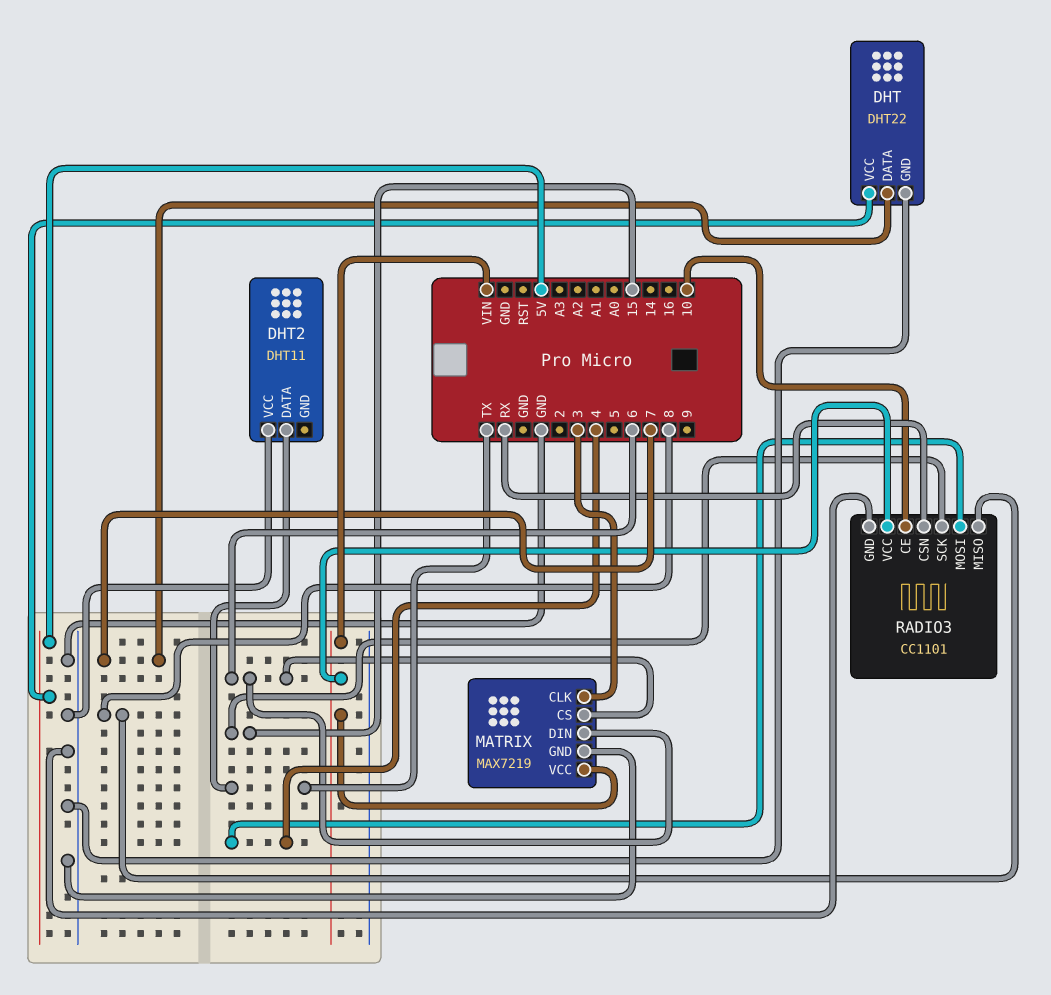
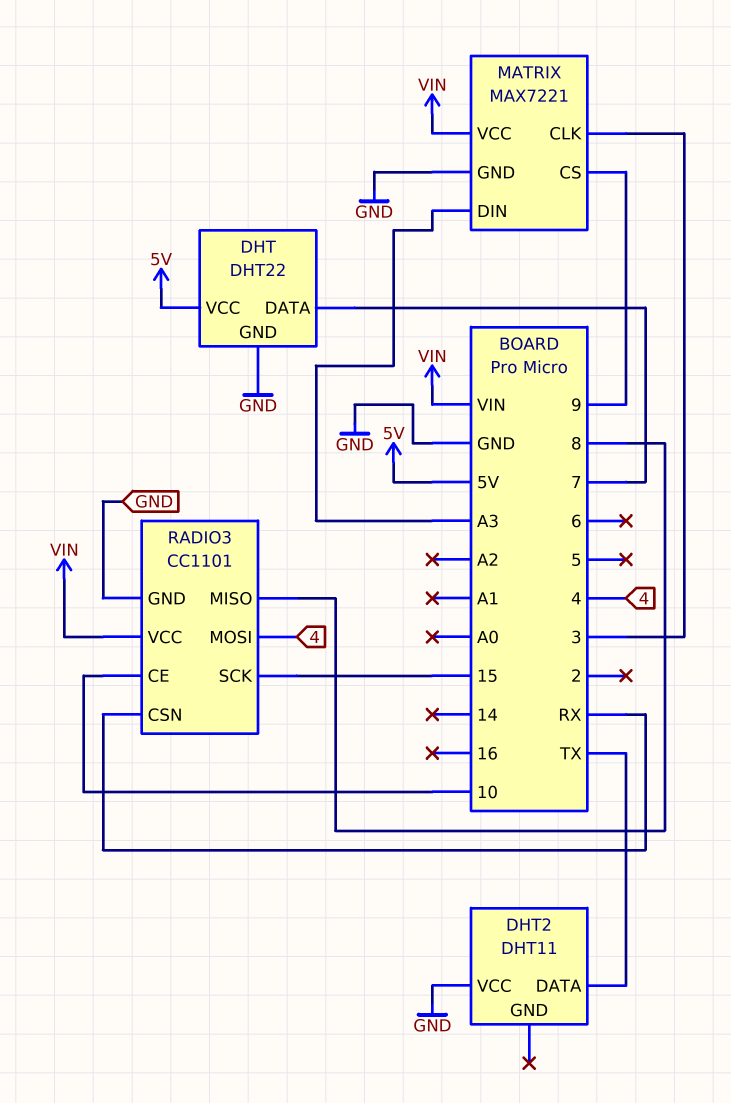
MATRIX: MAX7219 -> MAX7221
MATRIX pin CS: 6 -> 9
MATRIX pin DIN: 6 -> A3

